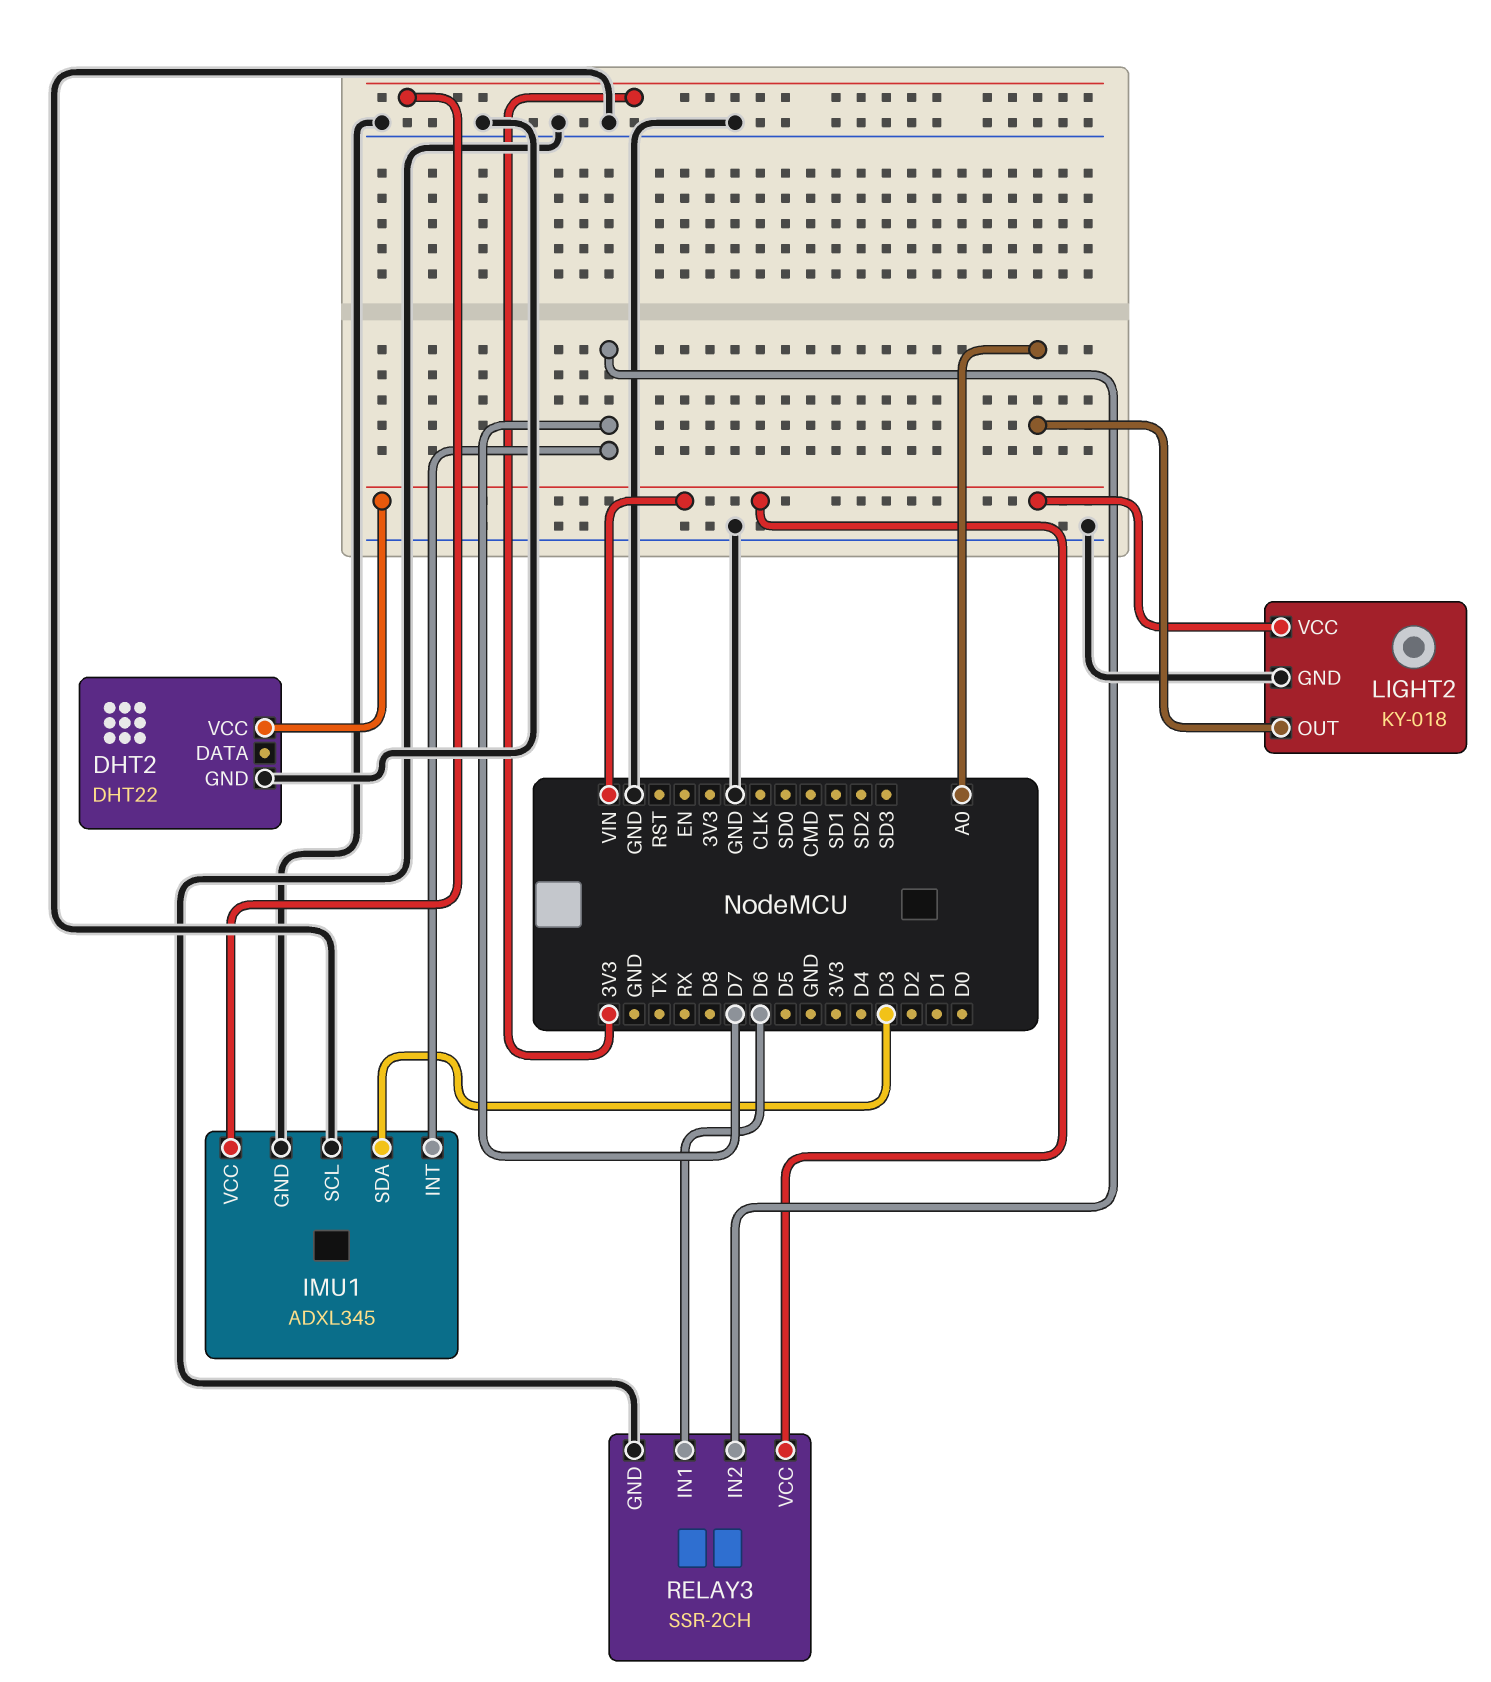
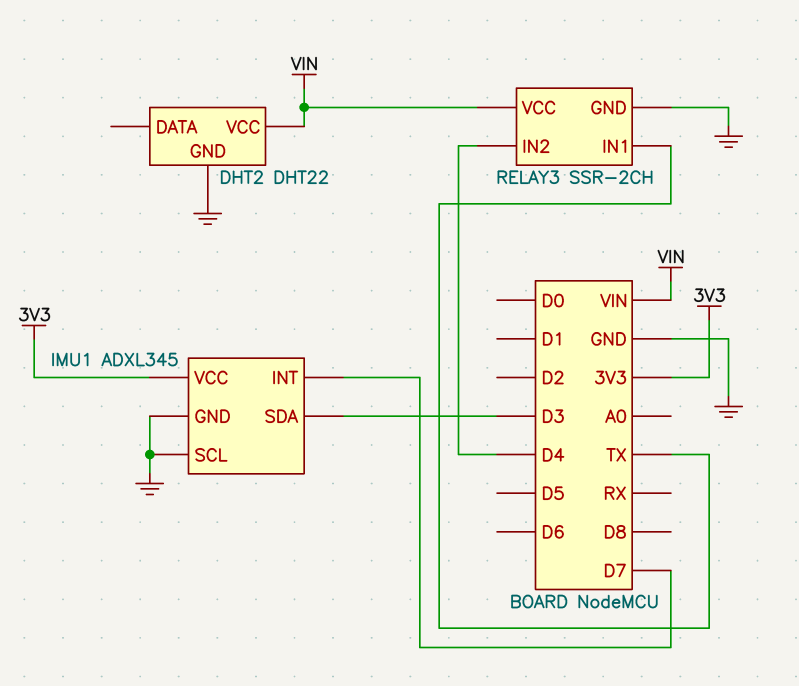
LIGHT2: KY-018 -> none
LIGHT2 pin GND: GND -> none
LIGHT2 pin OUT: A0 -> none
LIGHT2 pin VCC: VIN -> none
RELAY3 pin IN1: D6 -> TX
RELAY3 pin IN2: D7 -> D4

